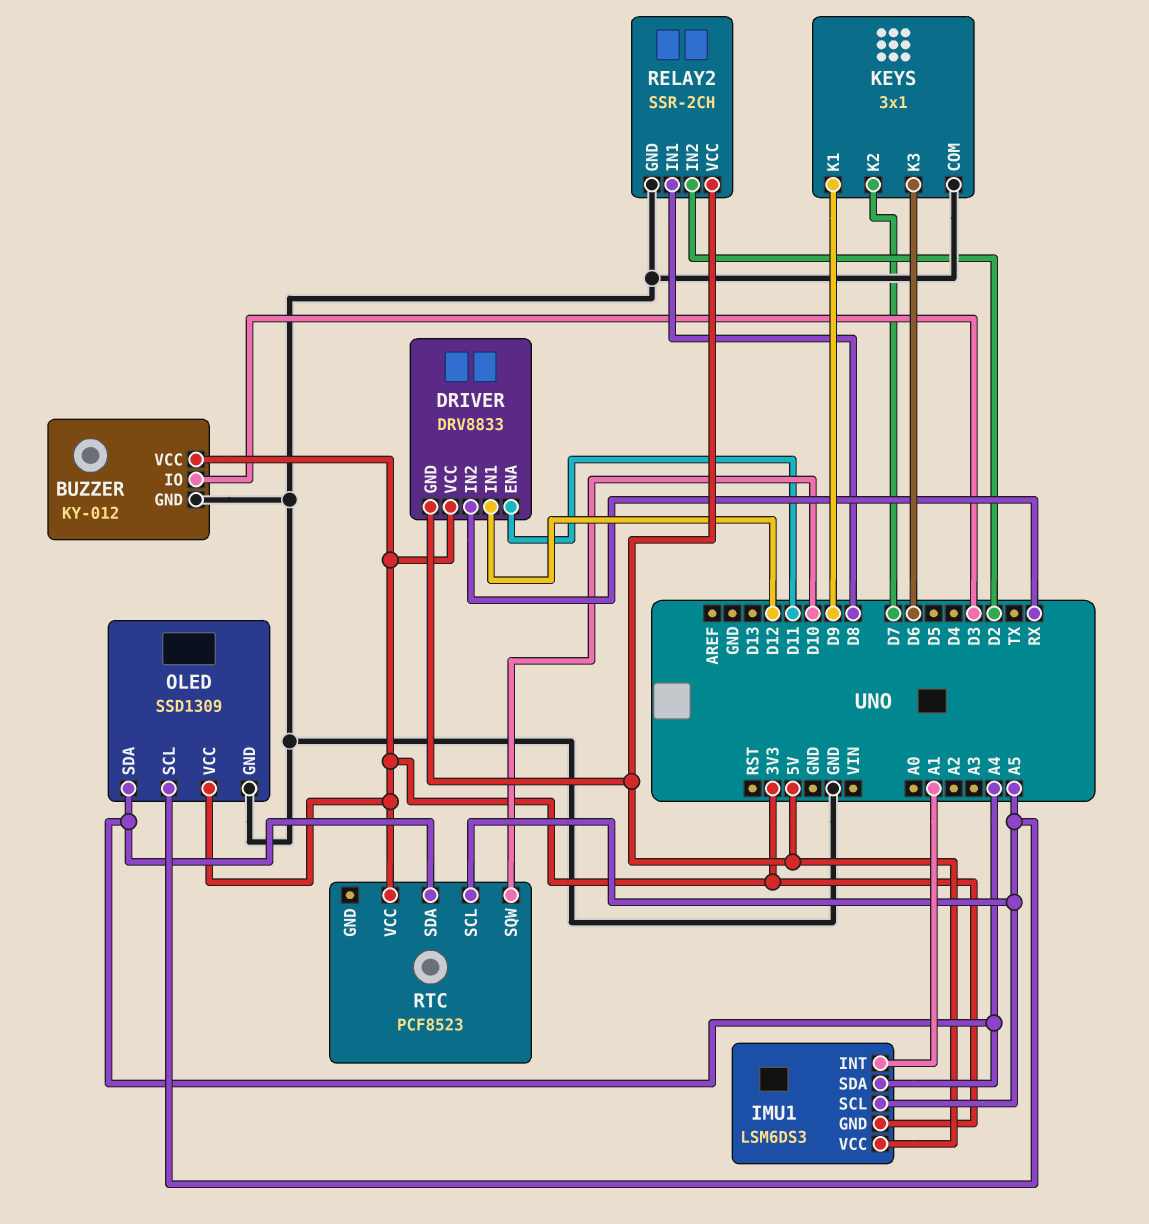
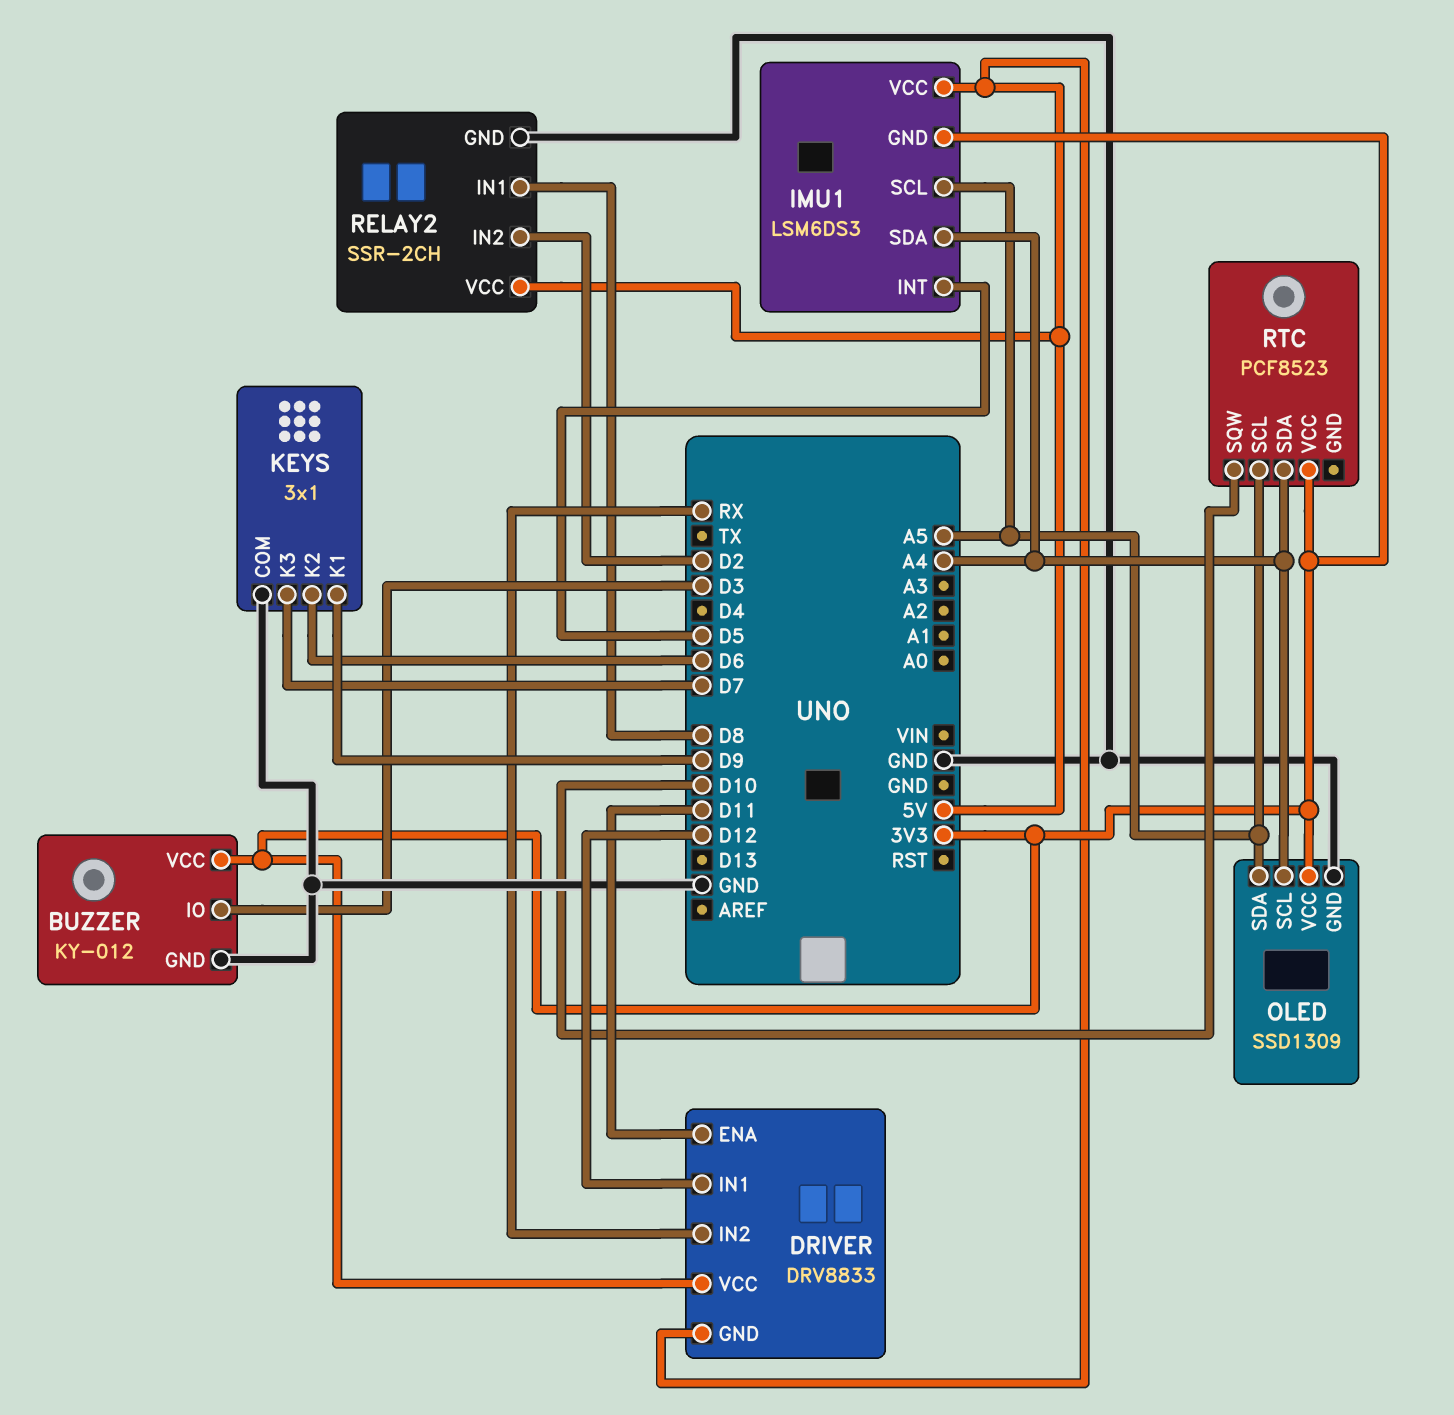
IMU1 pin INT: A1 -> D5
KEYS pin K2: D7 -> D6
KEYS pin K3: D6 -> D7
OLED pin SCL: A5 -> A4
OLED pin SDA: A4 -> A5

